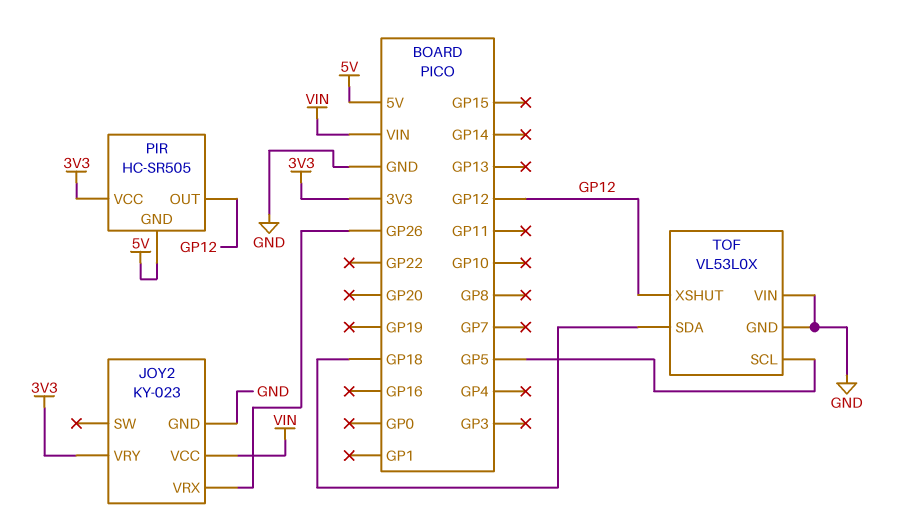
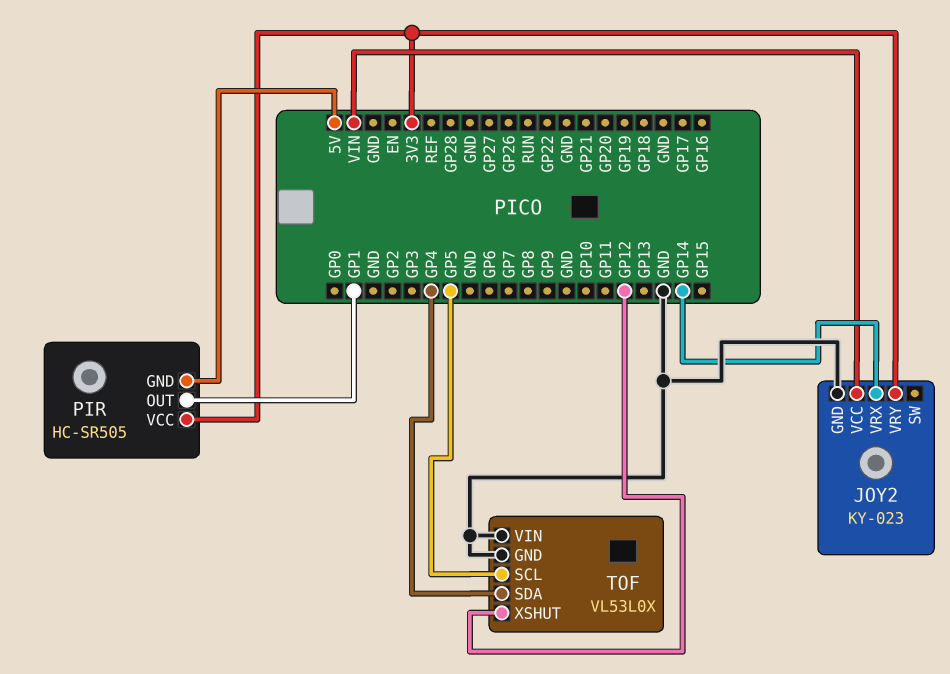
JOY2 pin VRX: GP26 -> GP14
PIR pin OUT: GP12 -> GP1
TOF pin SDA: GP18 -> GP4

